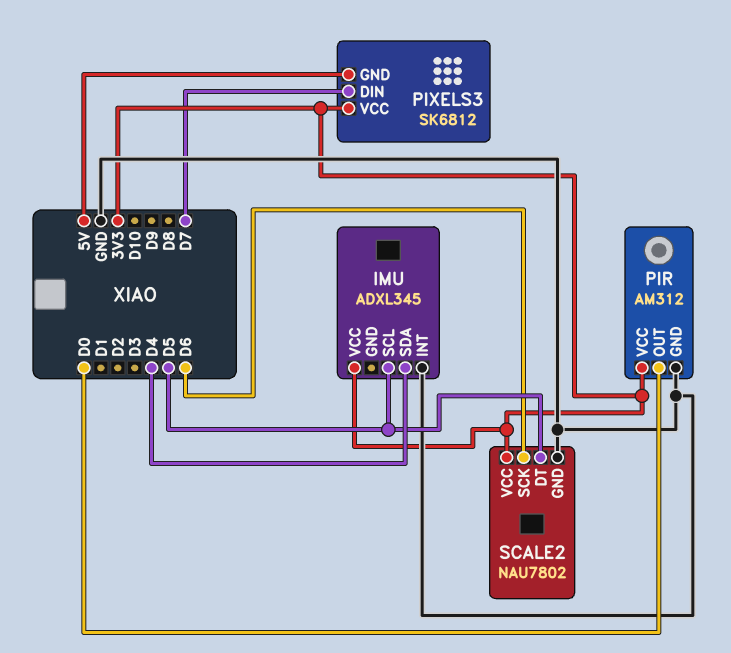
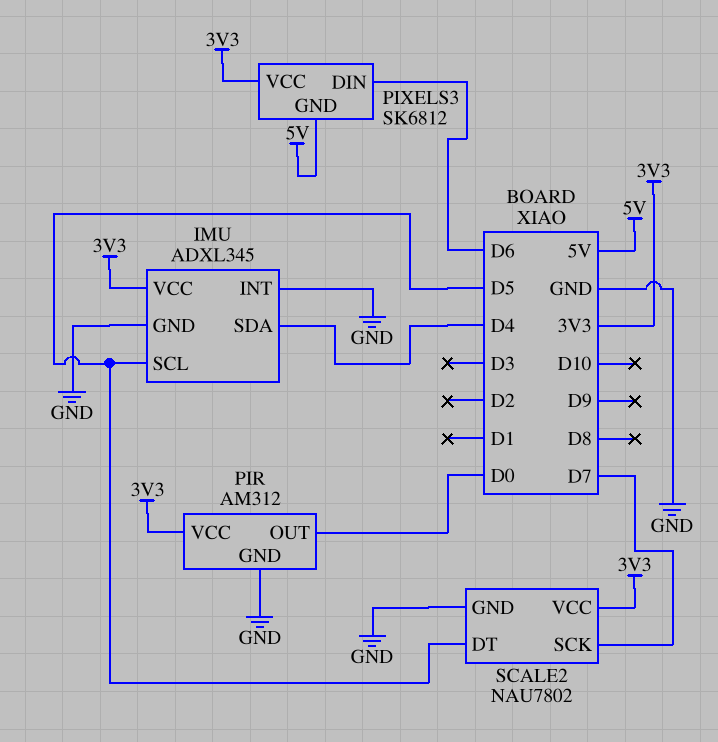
IMU pin GND: none -> GND
PIXELS3 pin DIN: D7 -> D6
SCALE2 pin SCK: D6 -> D7

